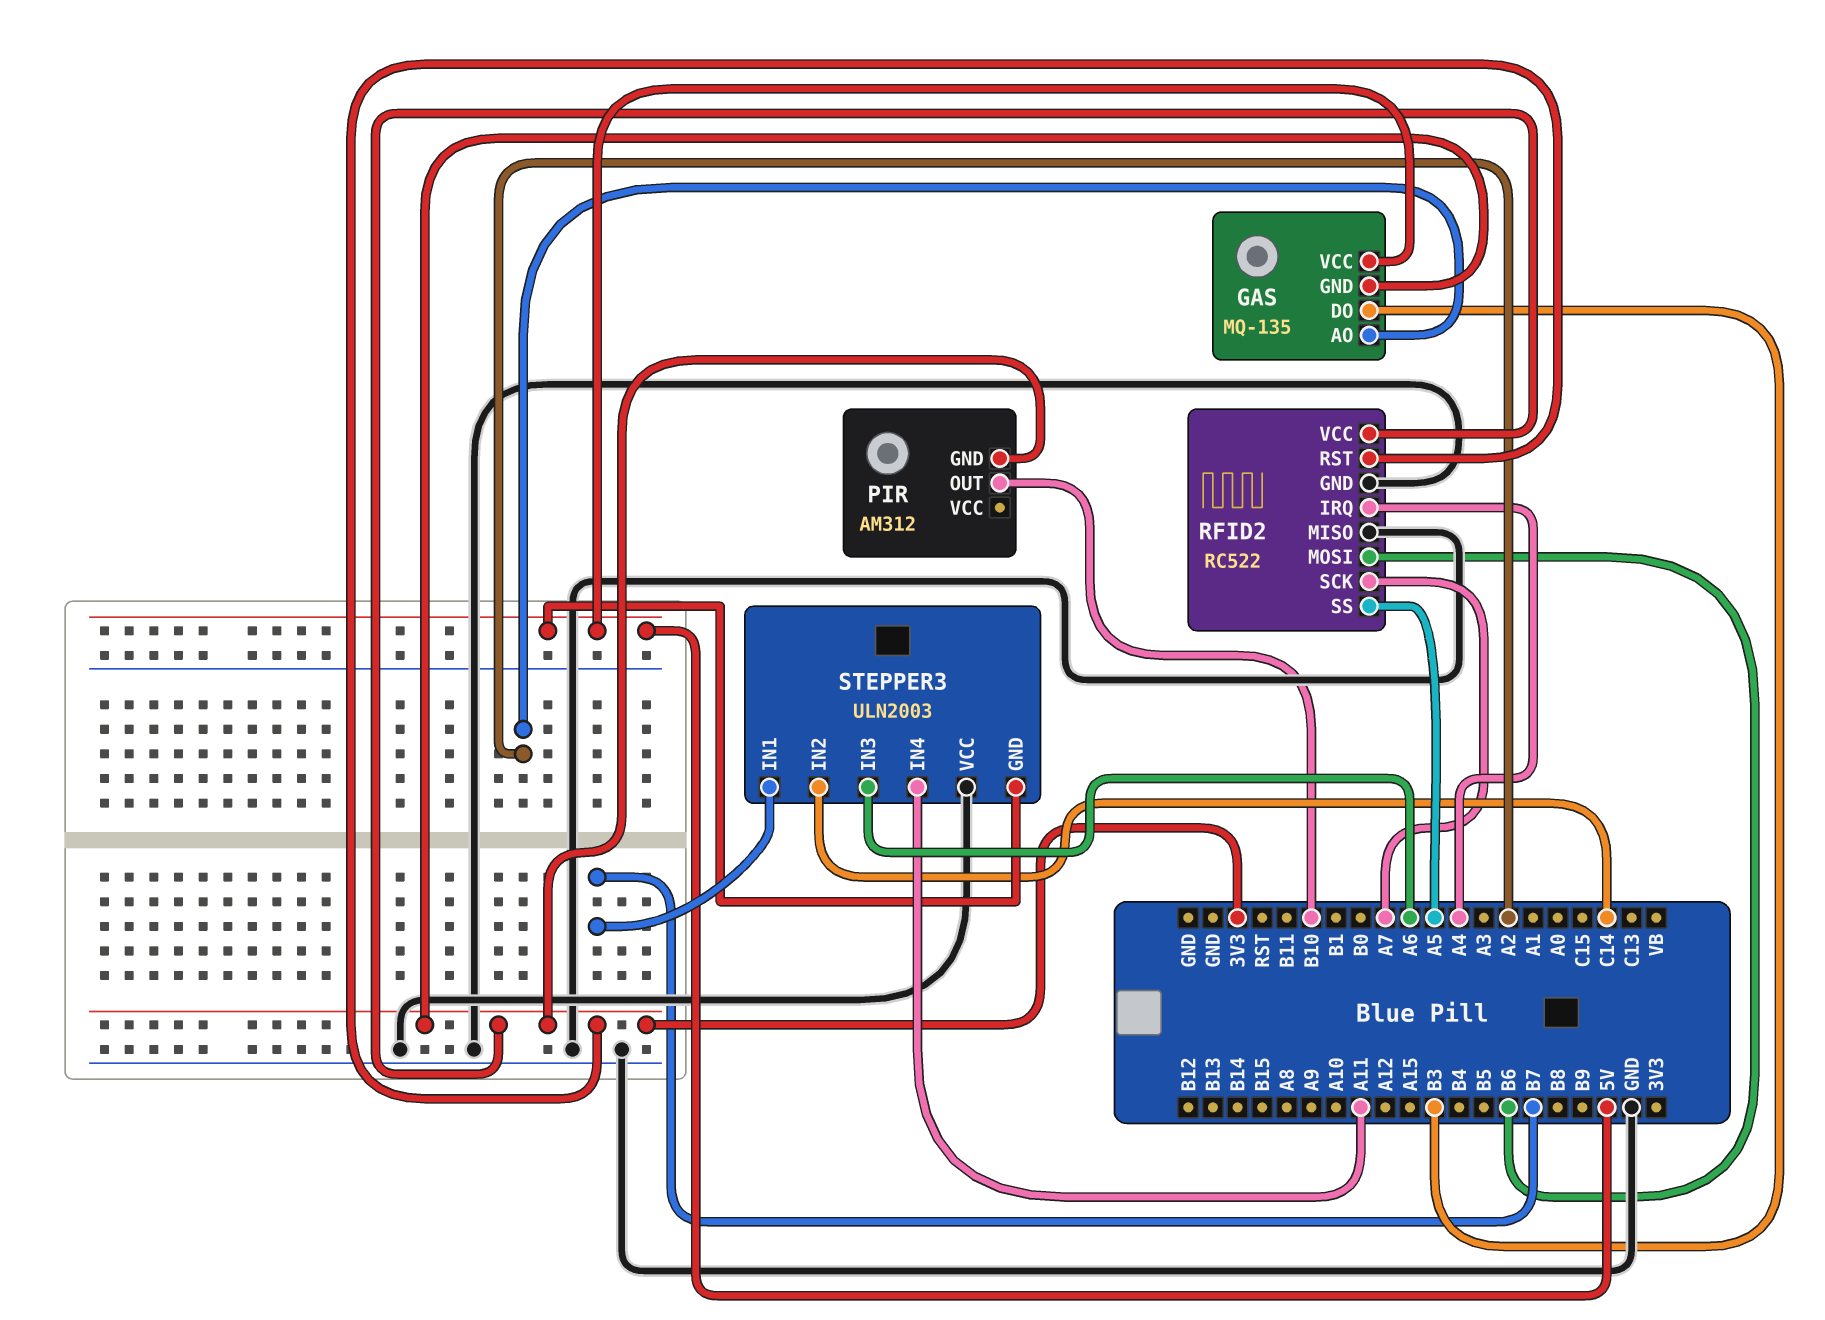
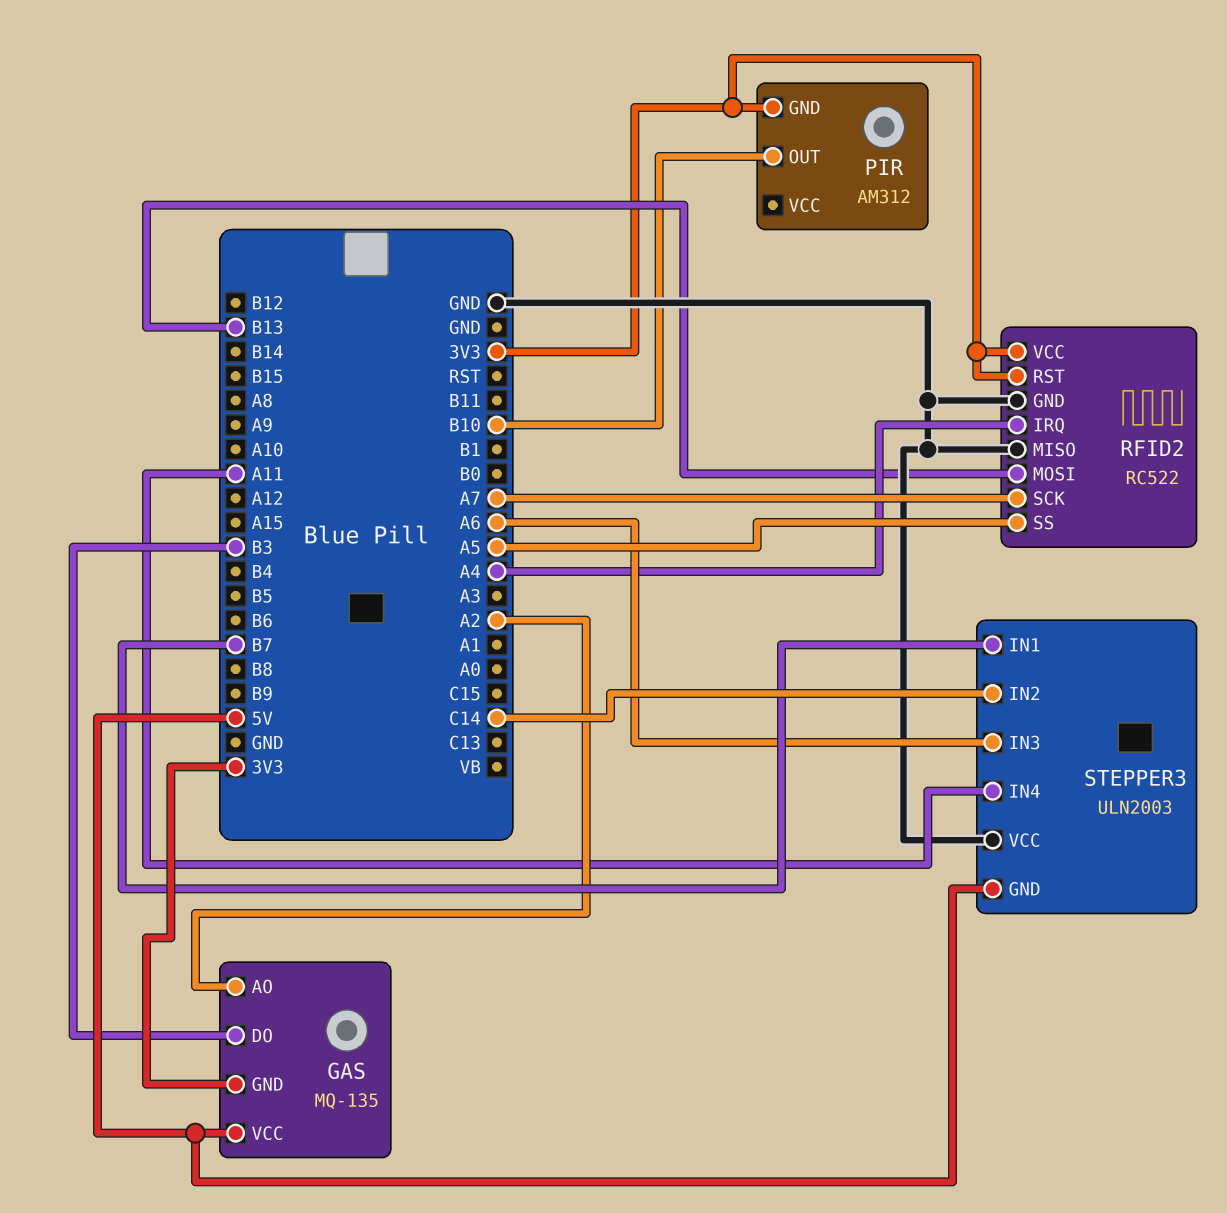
RFID2 pin MOSI: B6 -> B13

